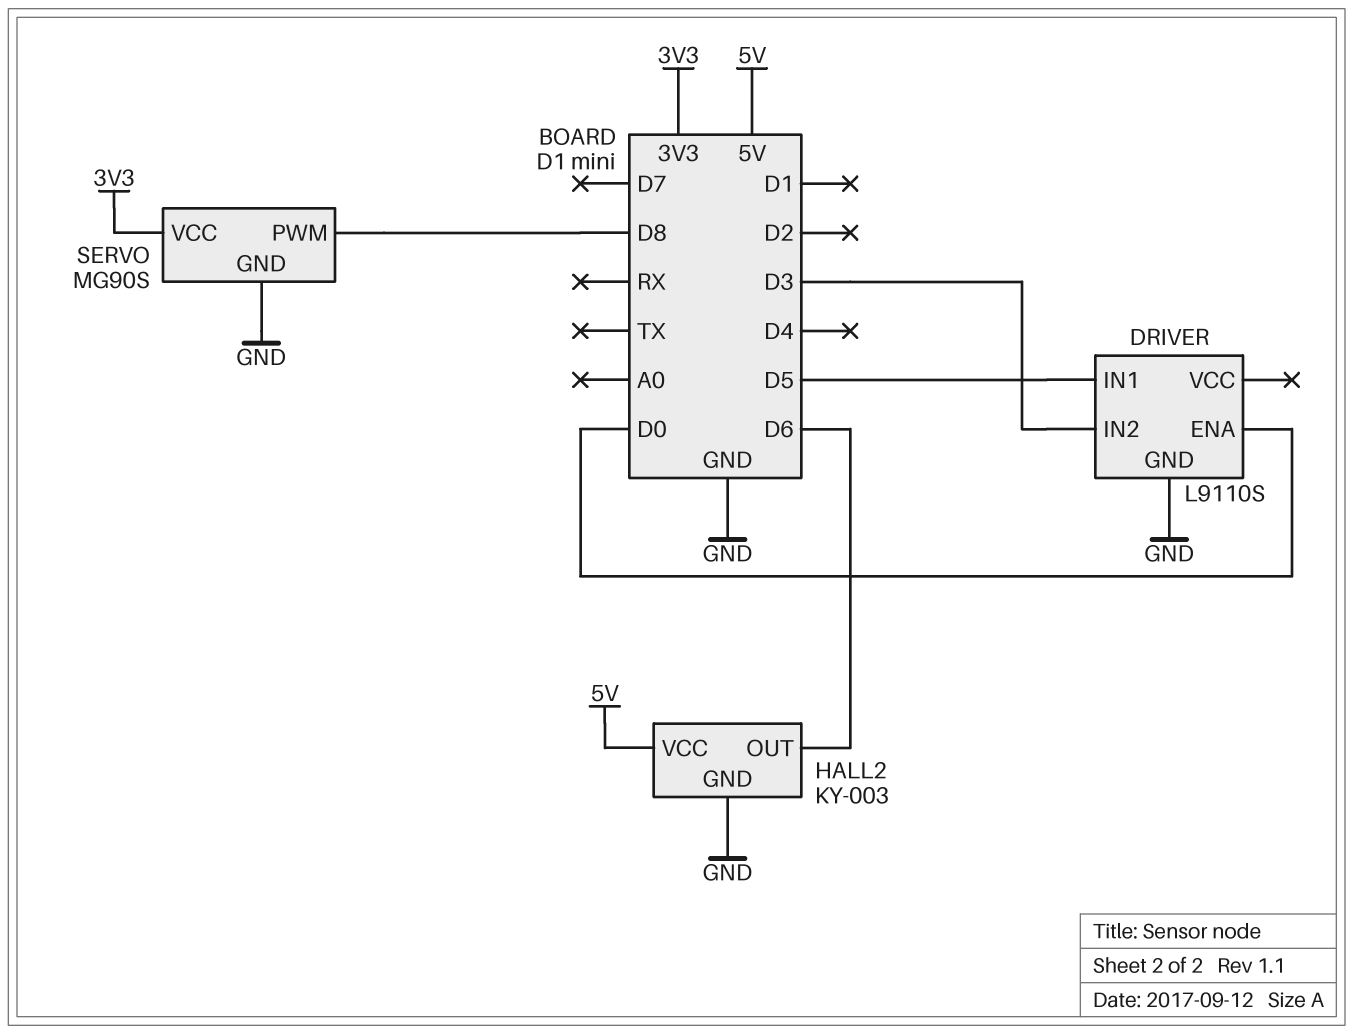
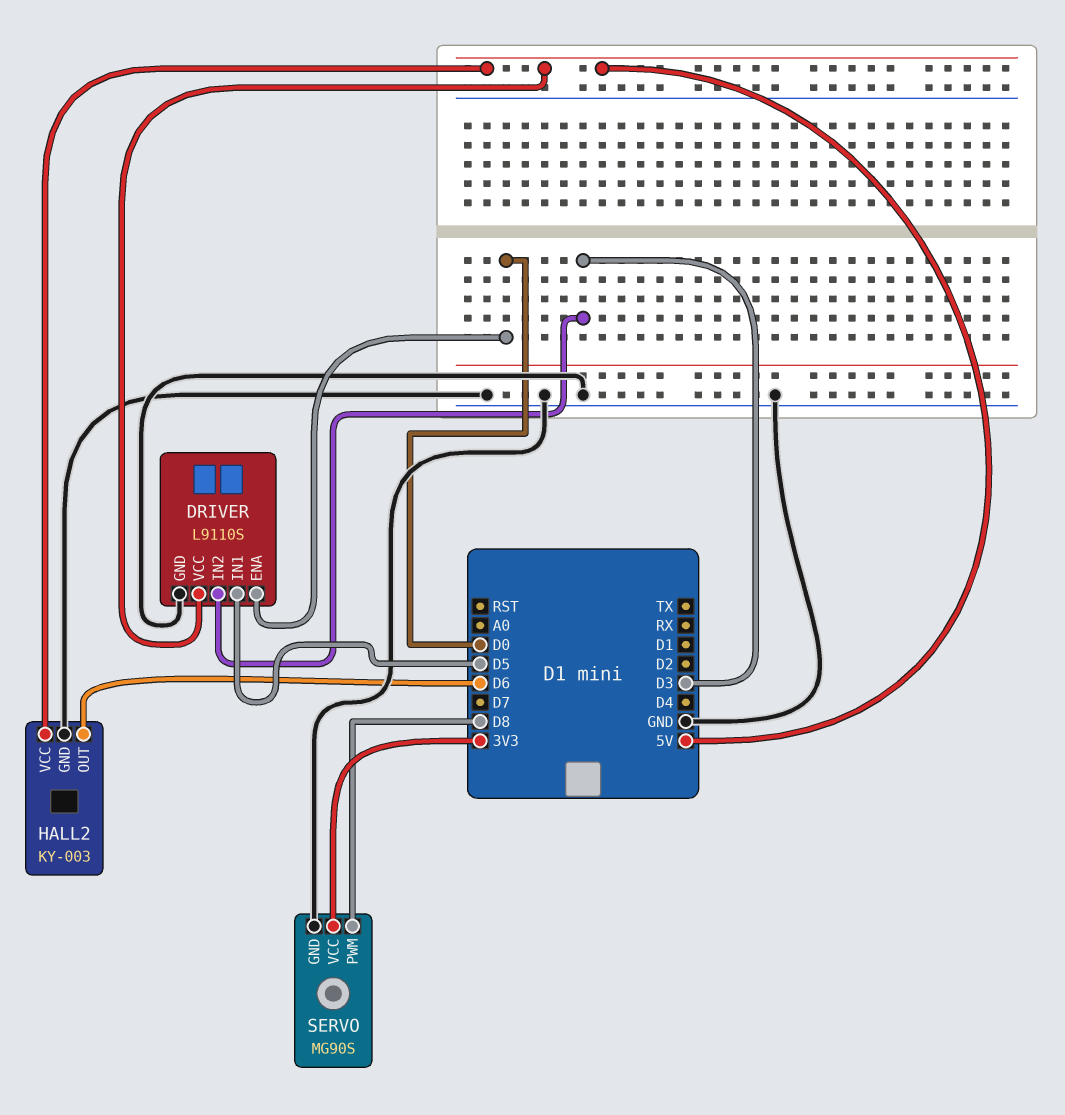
DRIVER pin VCC: none -> 5V

